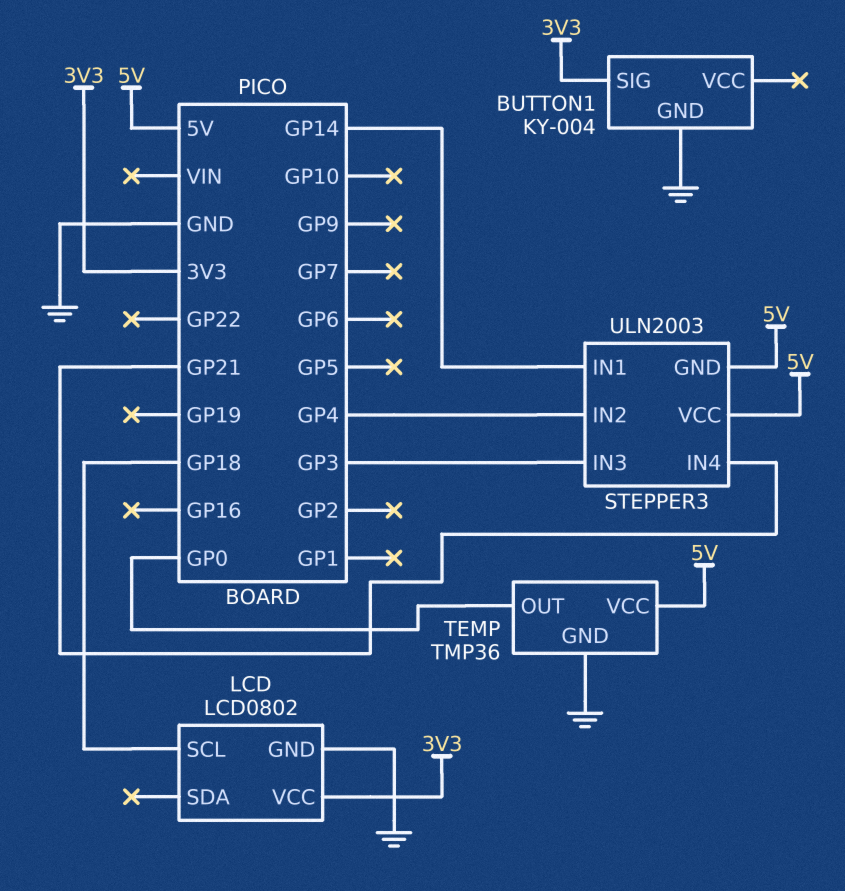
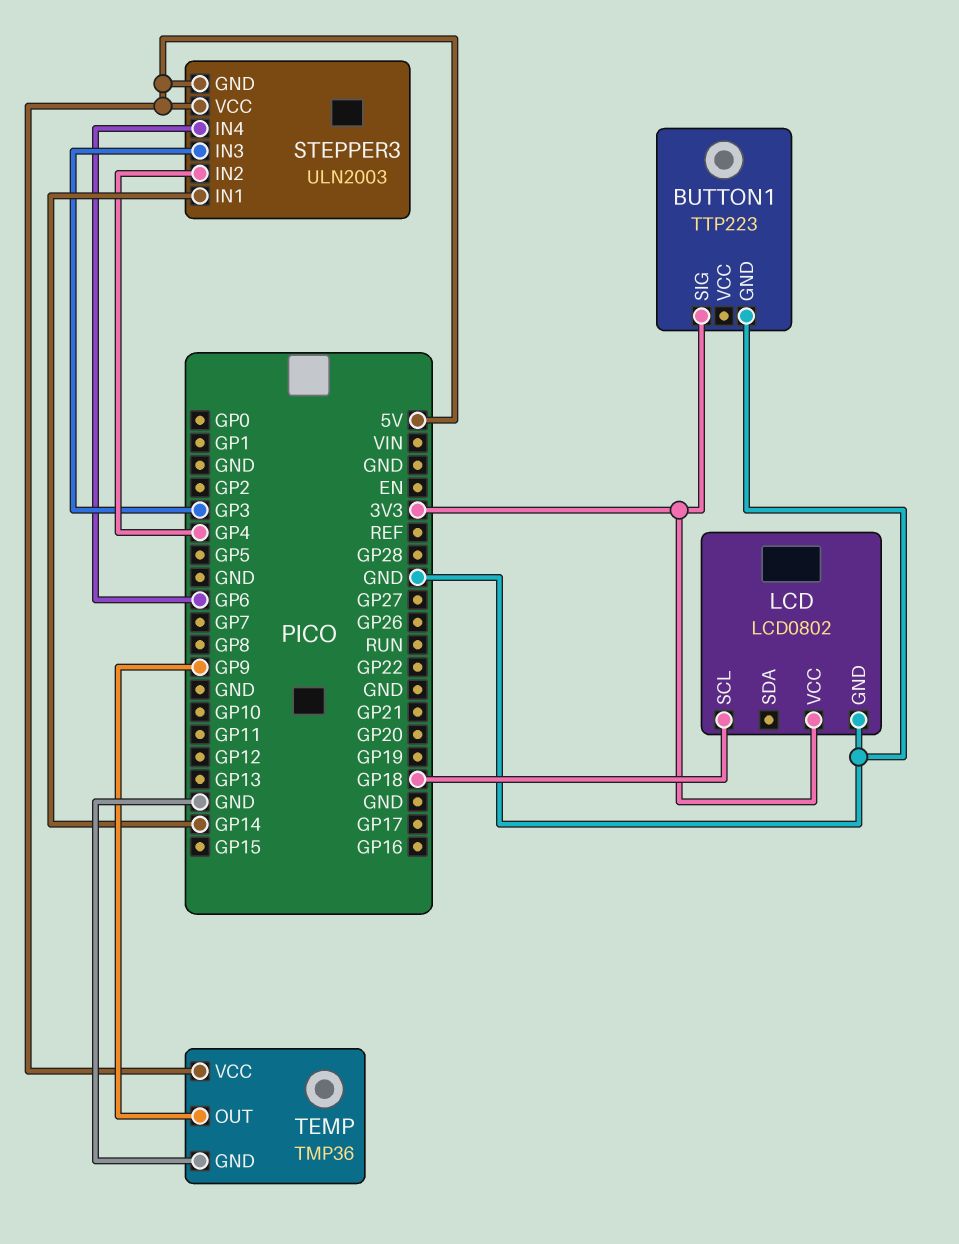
BUTTON1: KY-004 -> TTP223
STEPPER3 pin IN4: GP21 -> GP6
TEMP pin OUT: GP0 -> GP9

